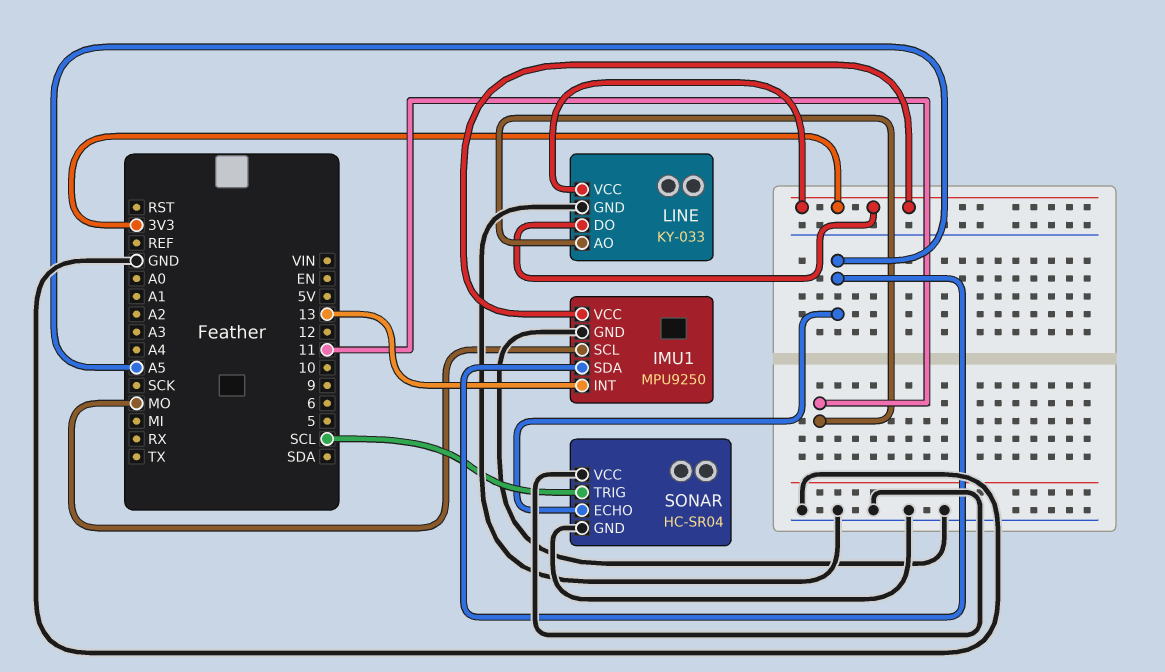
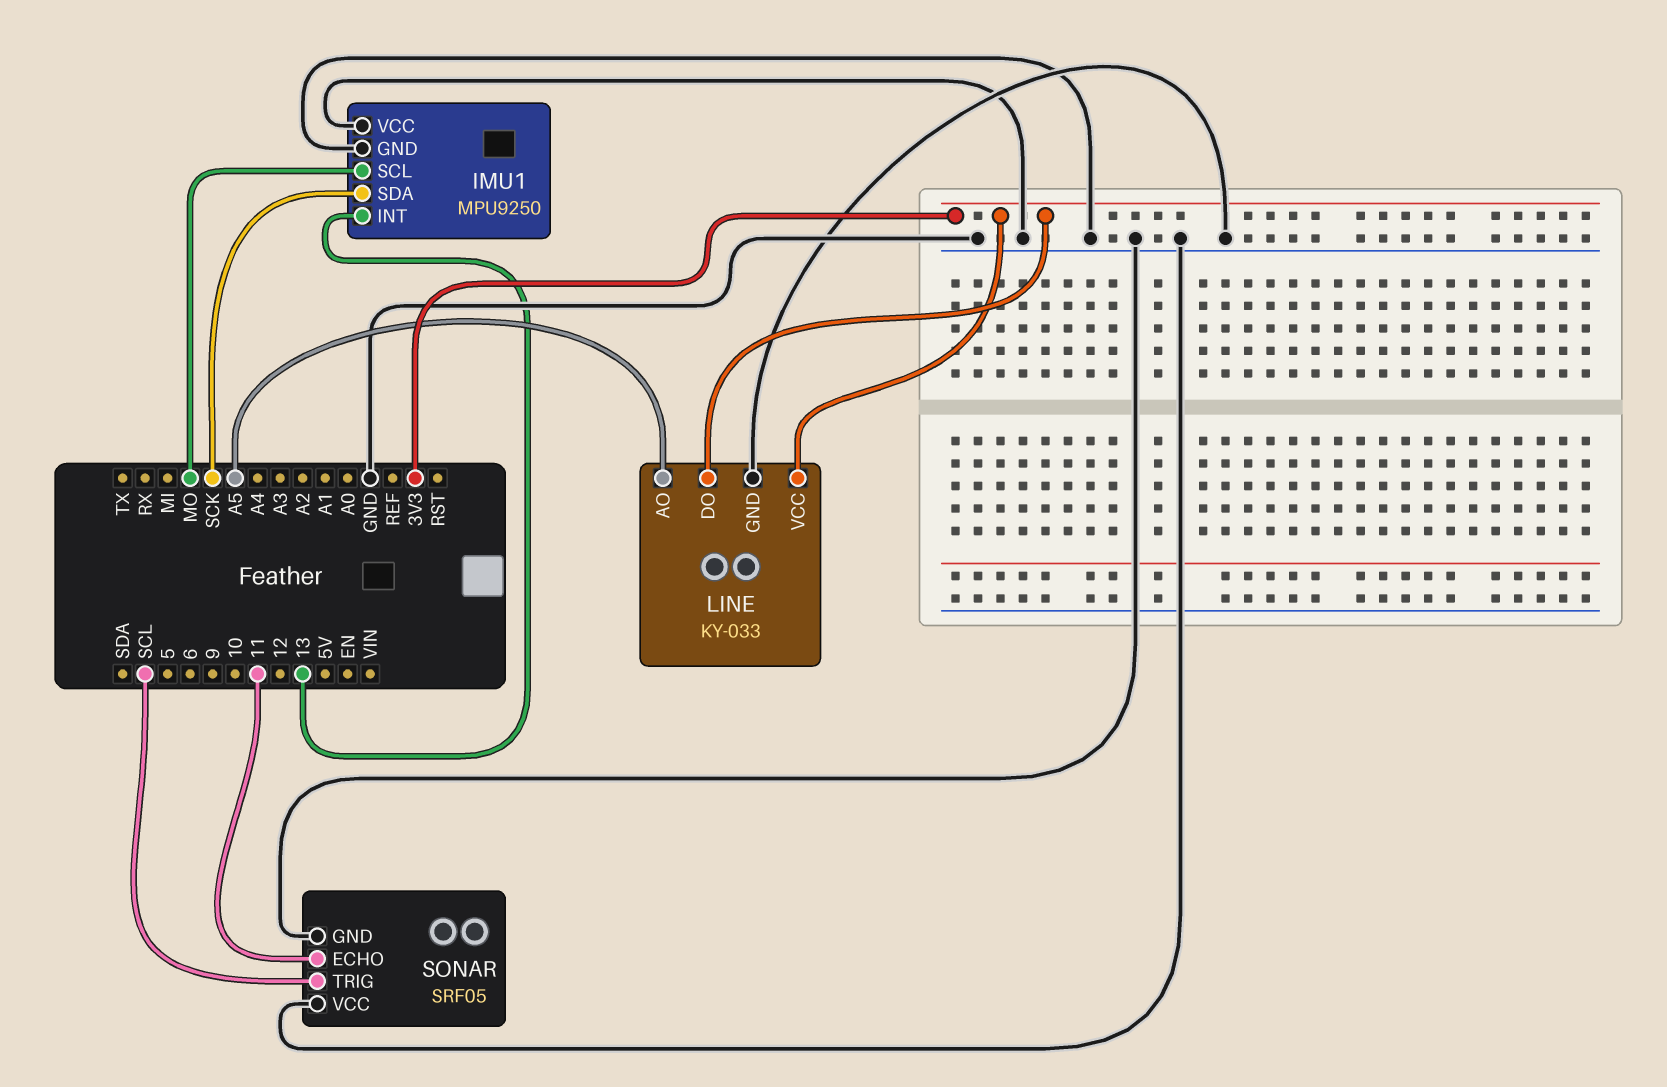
IMU1 pin SDA: A5 -> SCK
IMU1 pin VCC: 3V3 -> GND
LINE pin AO: 11 -> A5
SONAR: HC-SR04 -> SRF05
SONAR pin ECHO: A5 -> 11

